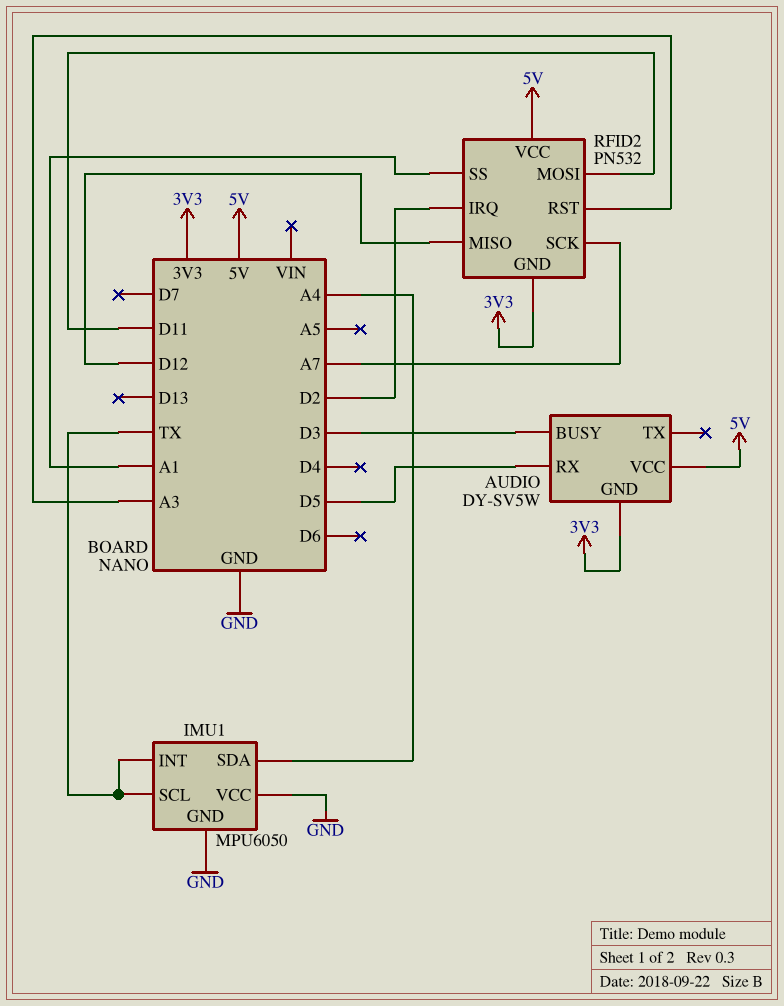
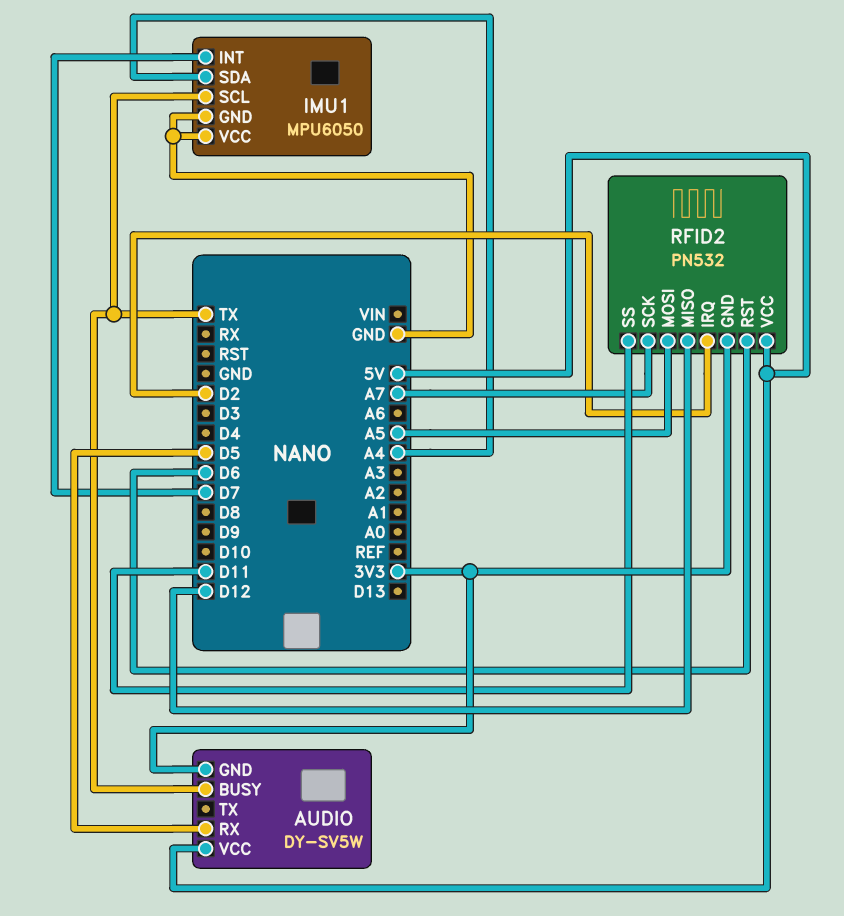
AUDIO pin BUSY: D3 -> TX
IMU1 pin INT: TX -> D7
RFID2 pin MOSI: D11 -> A5
RFID2 pin RST: A3 -> D6
RFID2 pin SS: A1 -> D11

